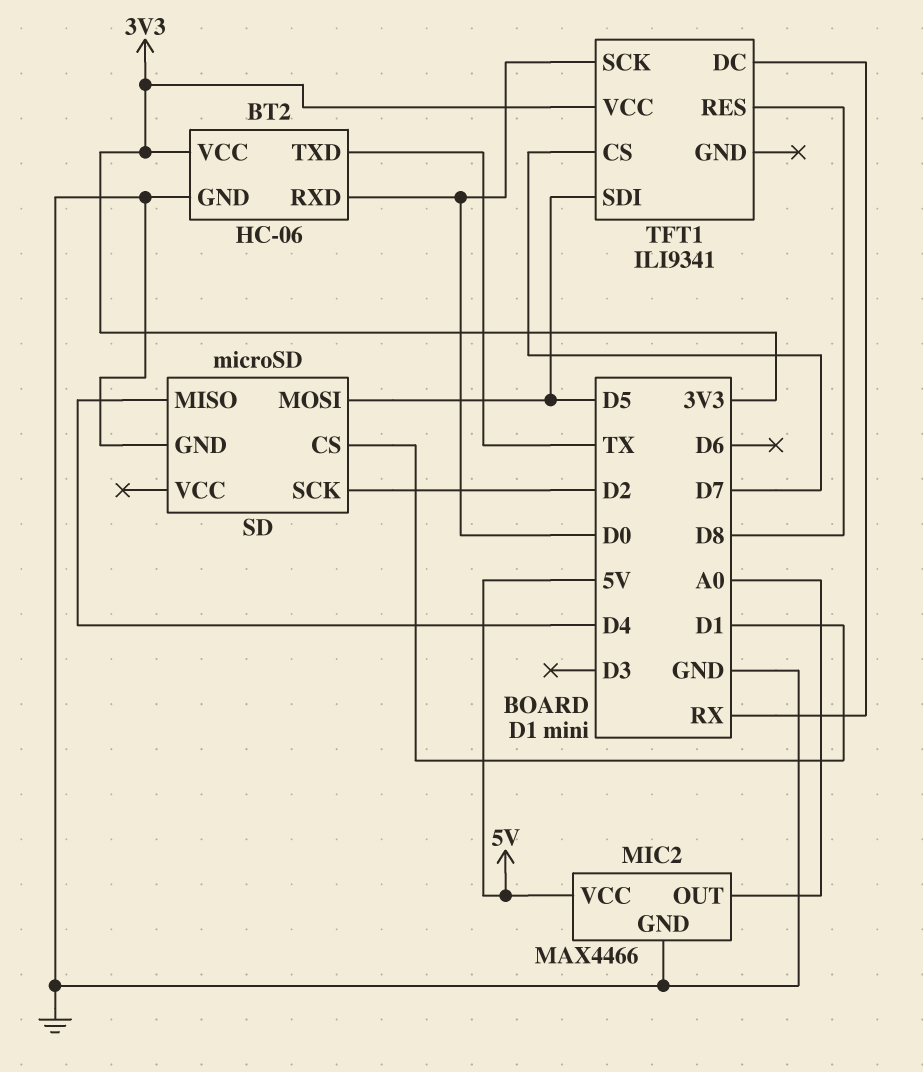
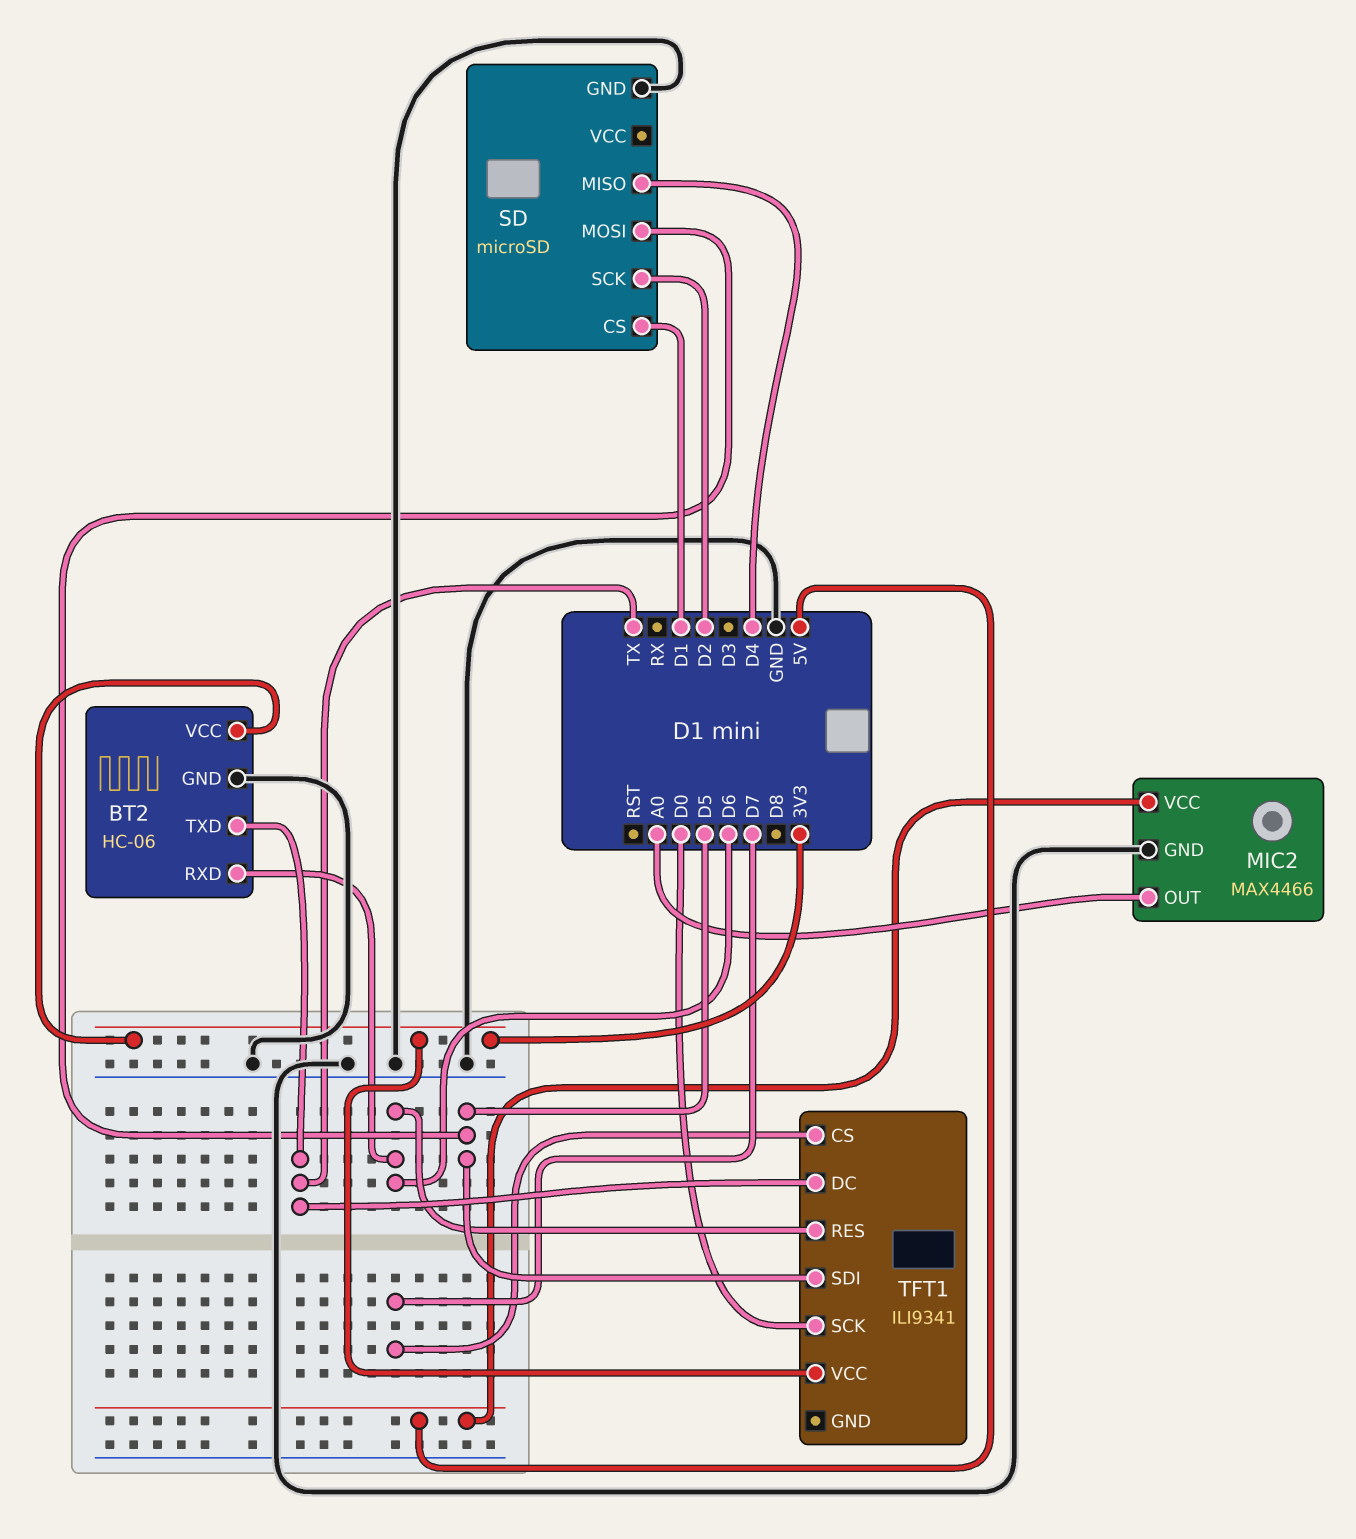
BT2 pin RXD: D0 -> D6
TFT1 pin DC: RX -> TX
TFT1 pin RES: D8 -> D6

